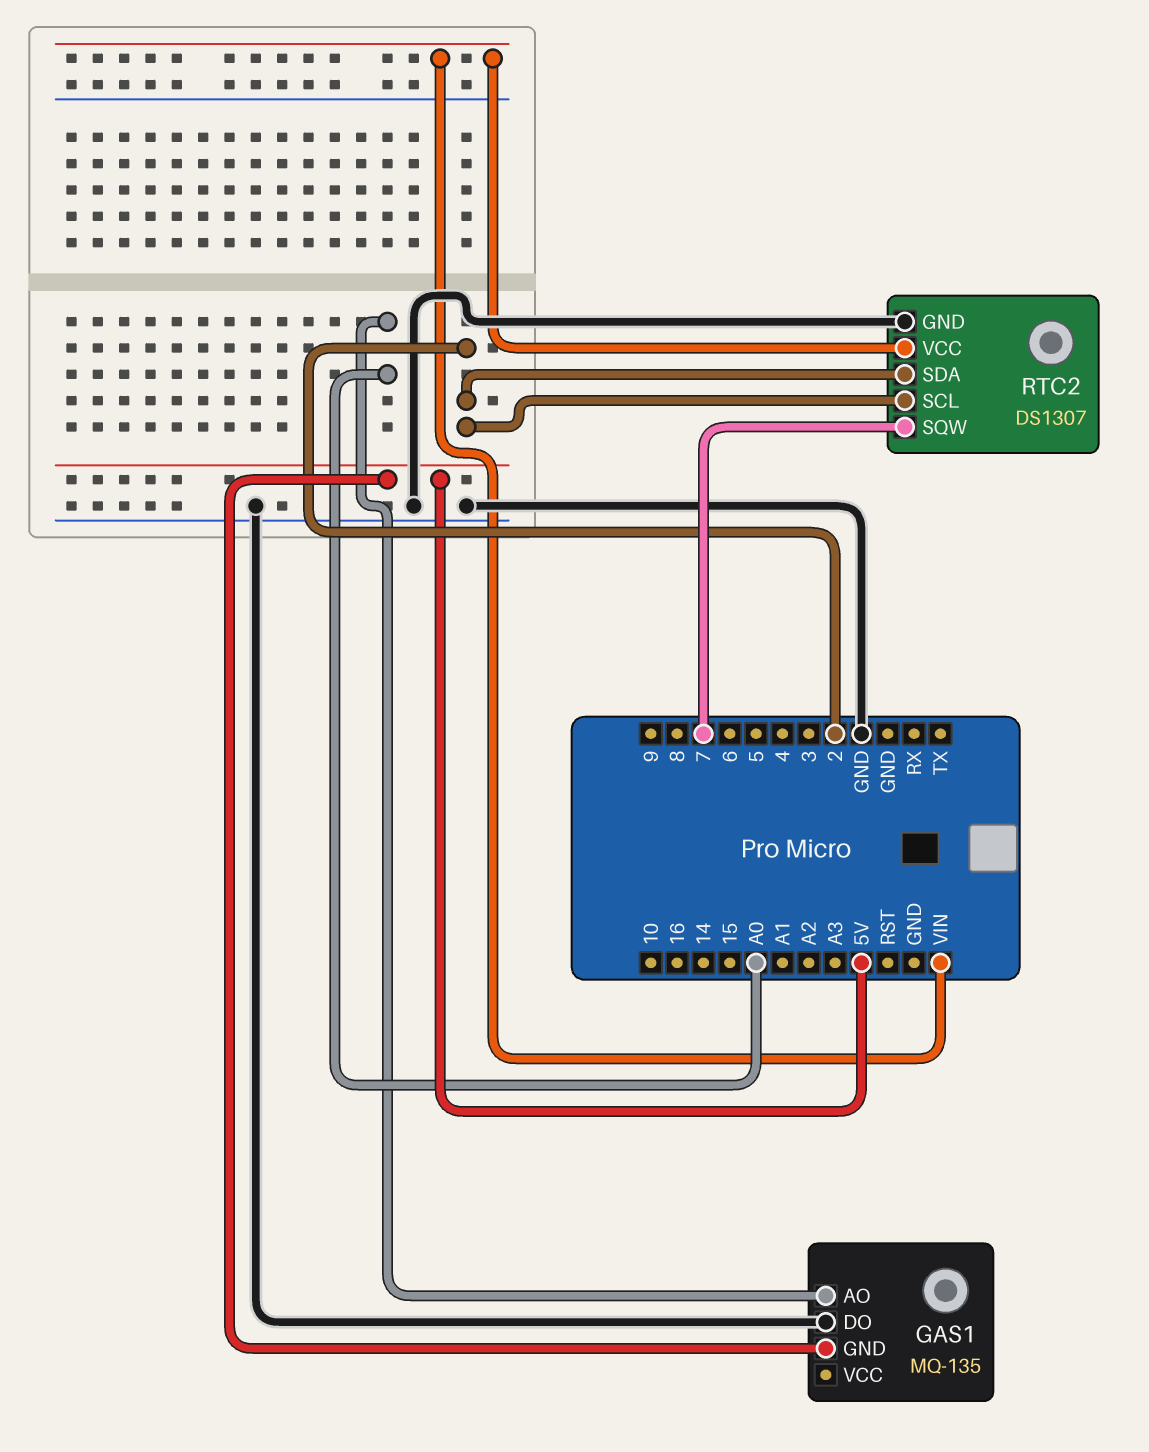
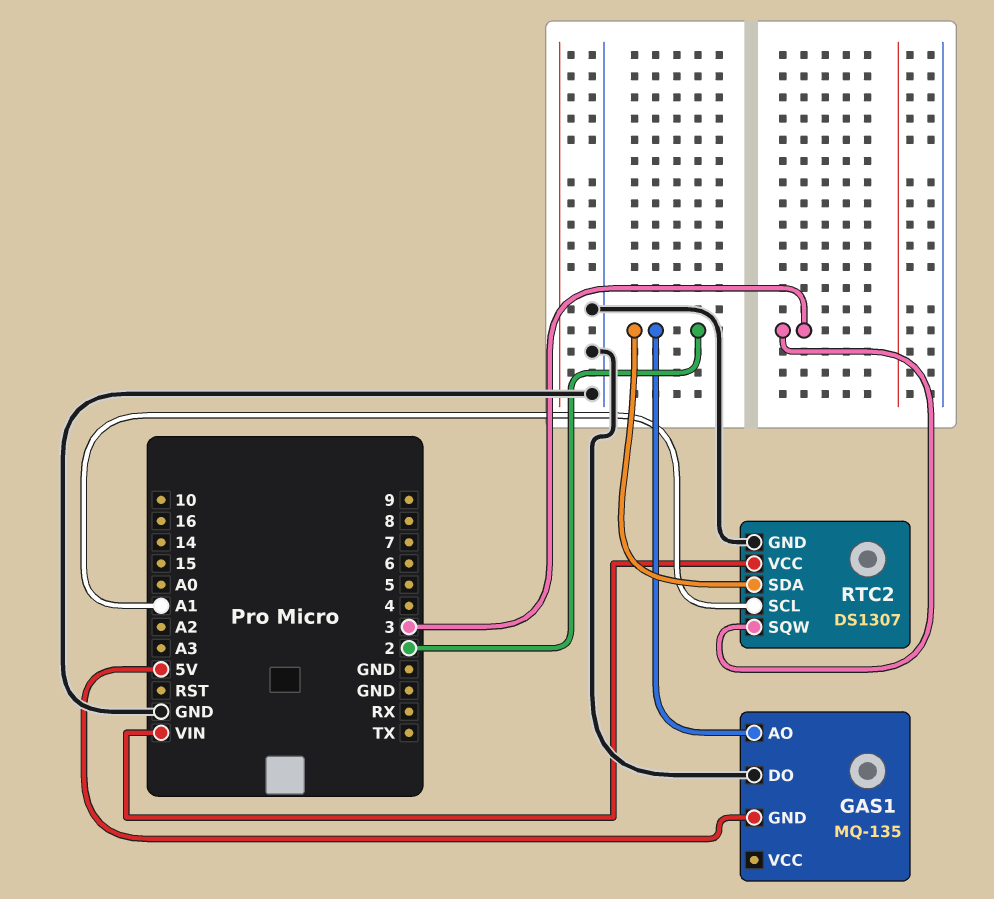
GAS1 pin AO: A0 -> 2
RTC2 pin SCL: 2 -> A1
RTC2 pin SQW: 7 -> 3

